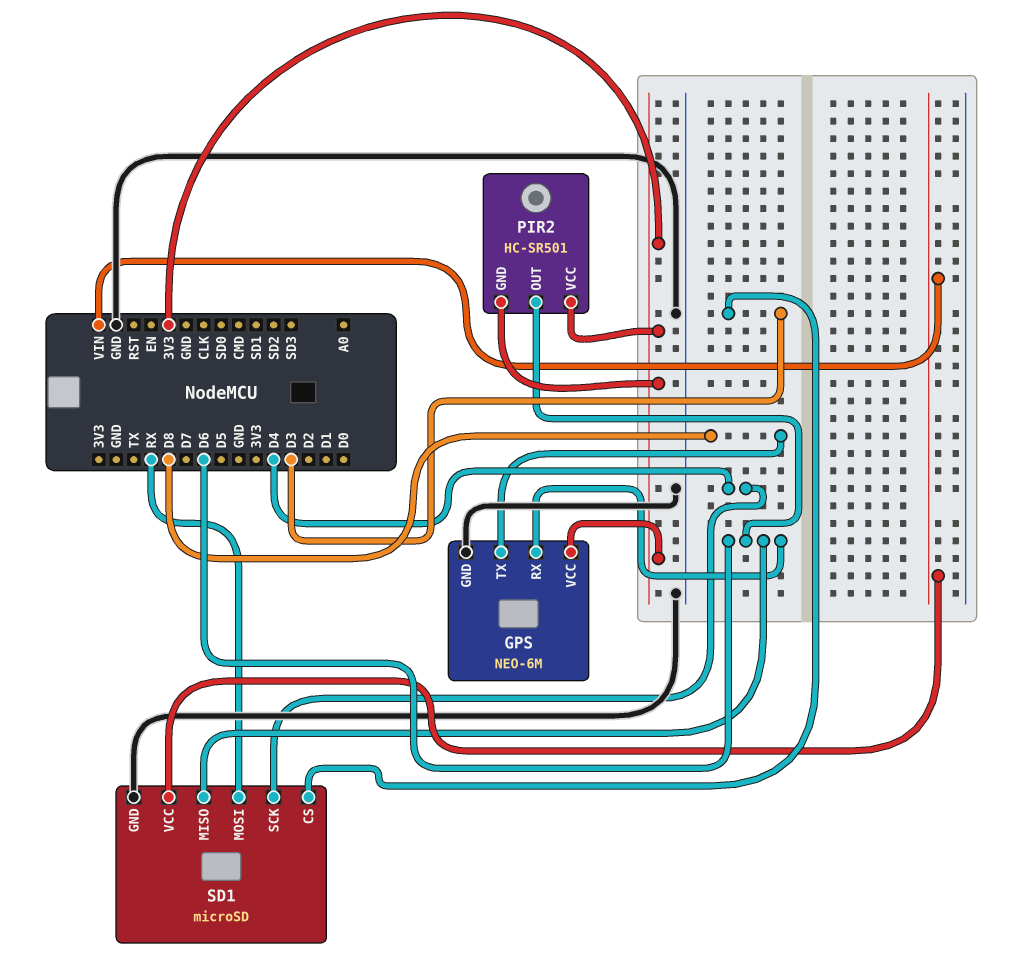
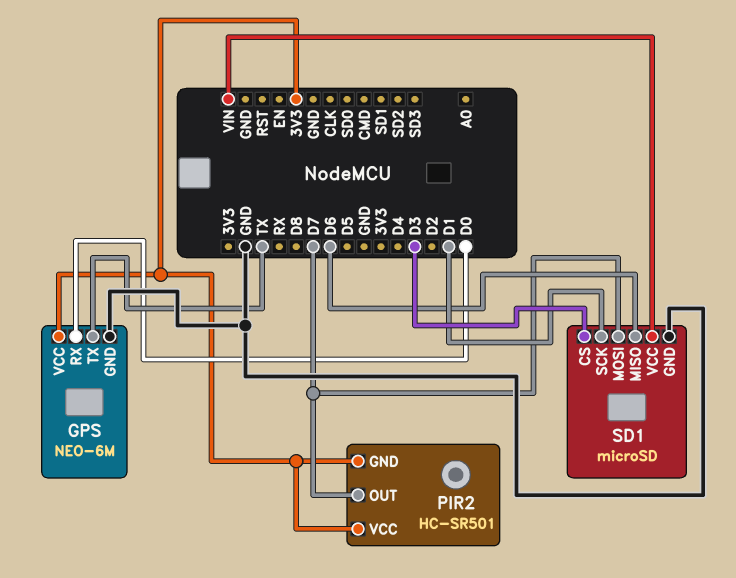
GPS pin RX: D6 -> D0
GPS pin TX: D8 -> TX
PIR2 pin OUT: D6 -> D7
SD1 pin MOSI: RX -> D7
SD1 pin SCK: D4 -> D1

